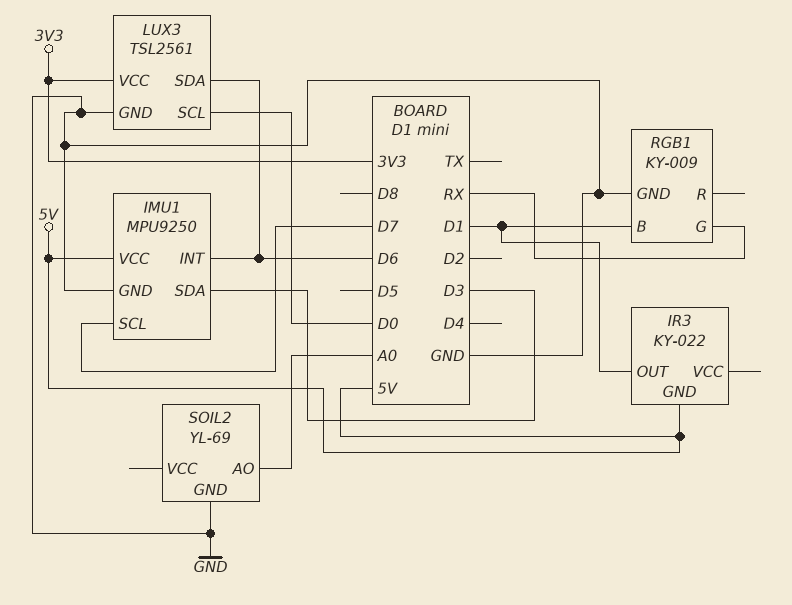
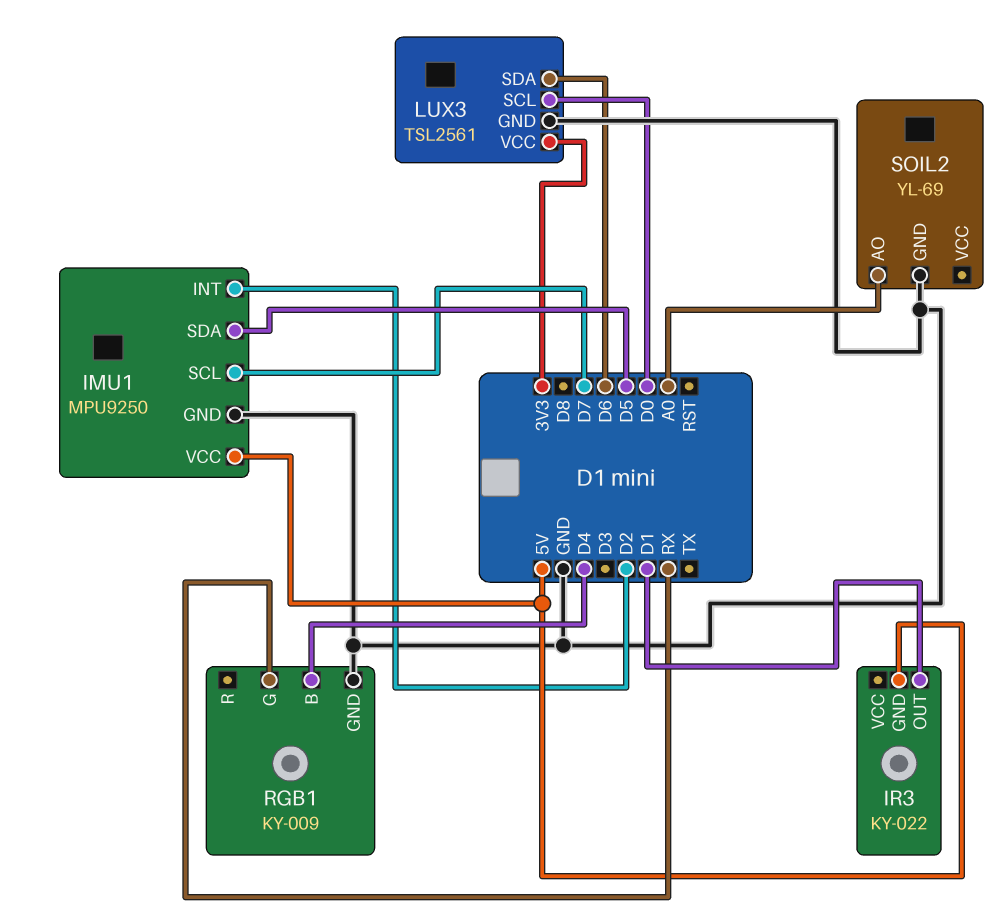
IMU1 pin INT: D6 -> D2
IMU1 pin SDA: D3 -> D5
RGB1 pin B: D1 -> D4

